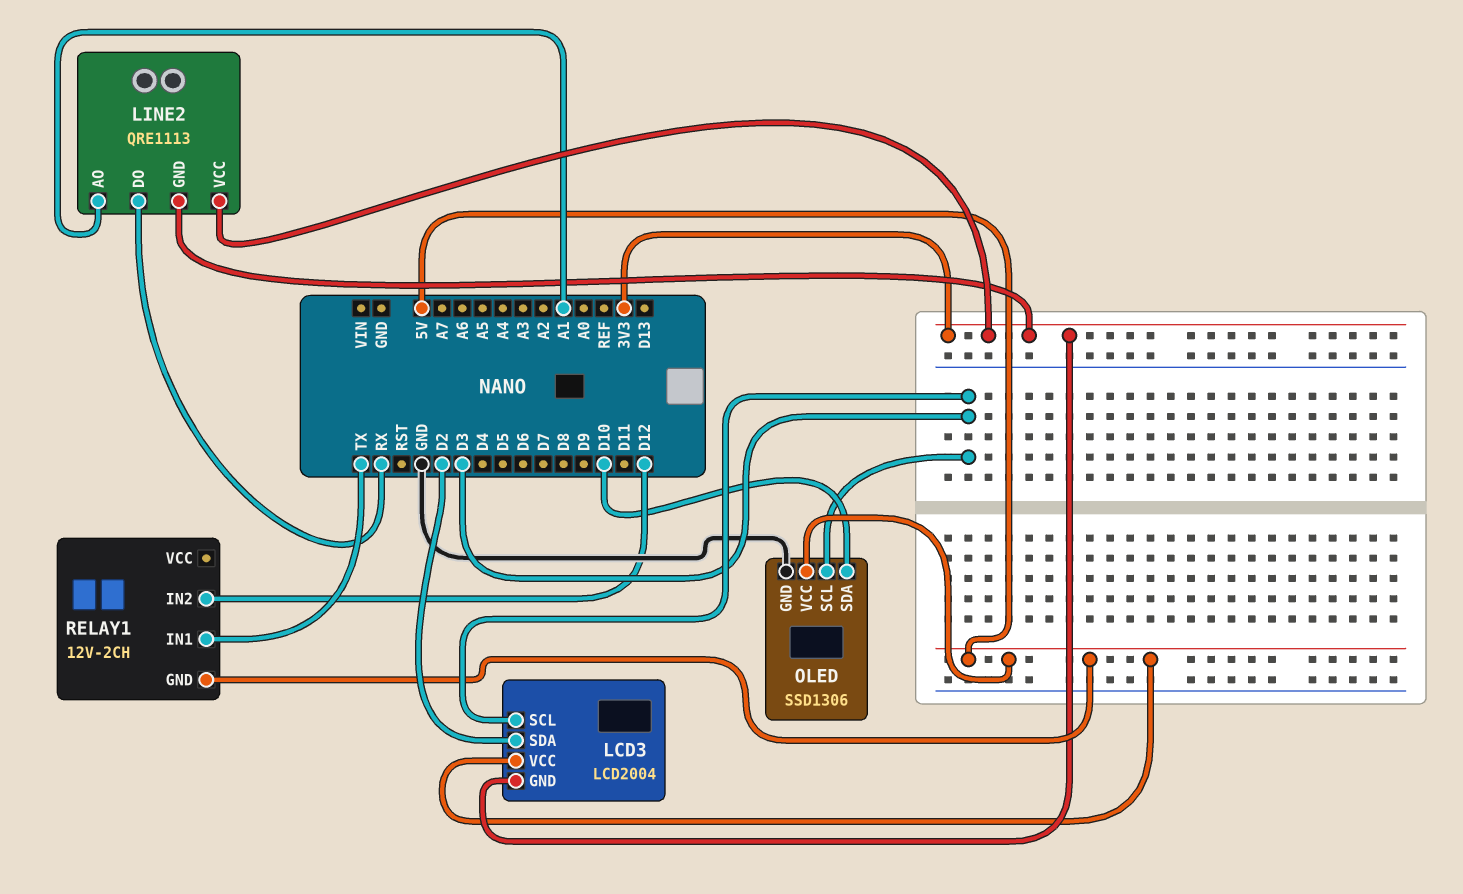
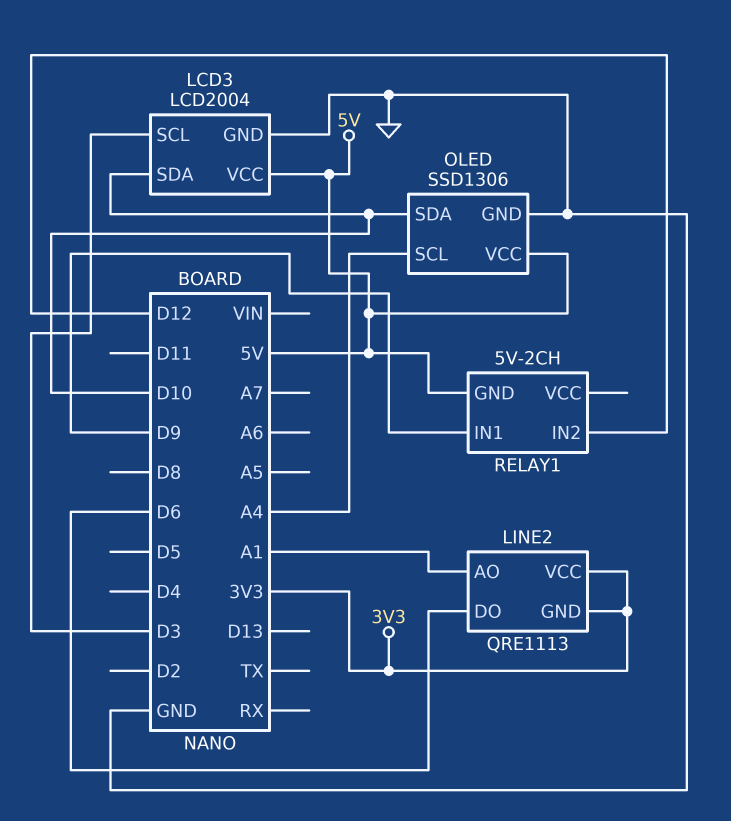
LCD3 pin GND: 3V3 -> GND
LCD3 pin SDA: D2 -> D10
LINE2 pin DO: RX -> D6
OLED pin SCL: D3 -> A4
RELAY1: 12V-2CH -> 5V-2CH
RELAY1 pin IN1: TX -> D9

